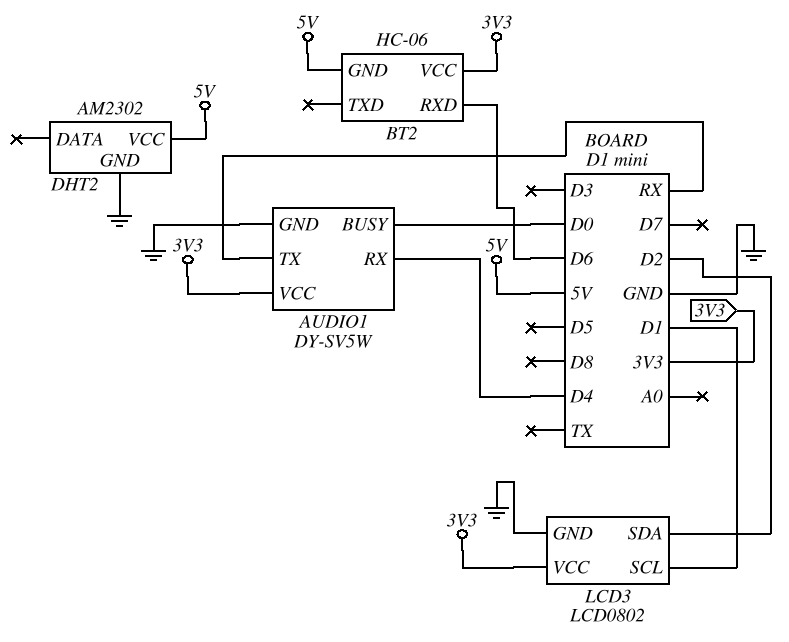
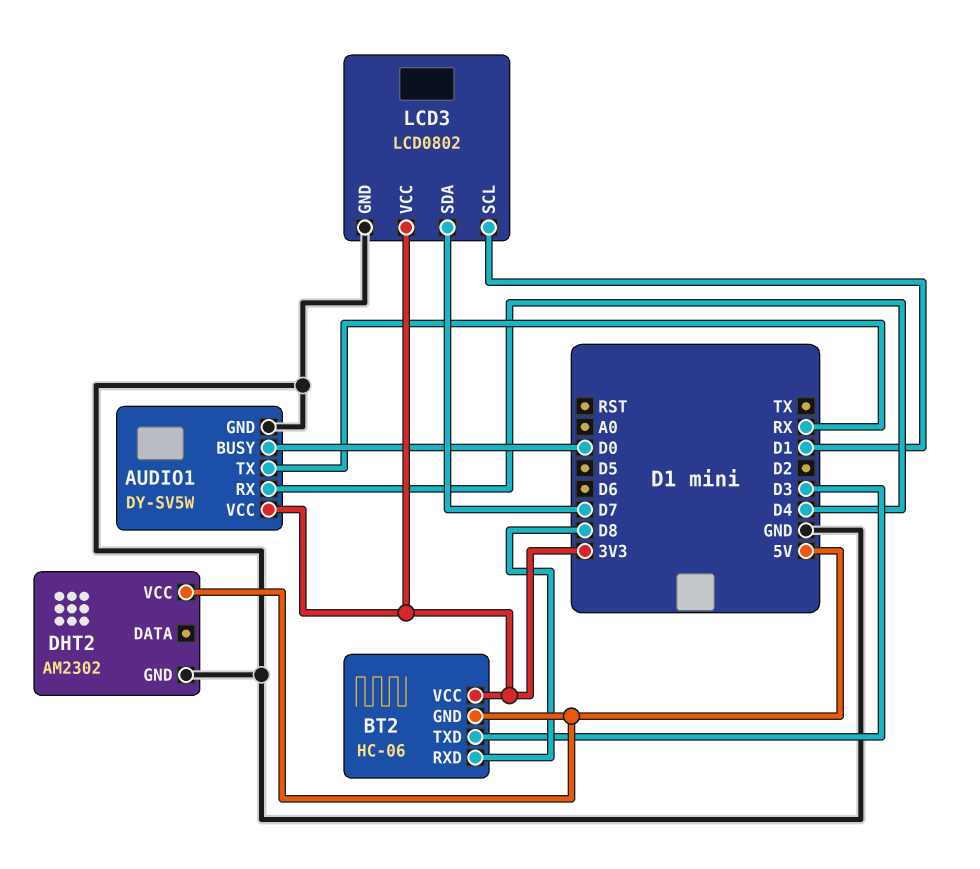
BT2 pin RXD: D6 -> D8
BT2 pin TXD: none -> D3
LCD3 pin SDA: D2 -> D7

